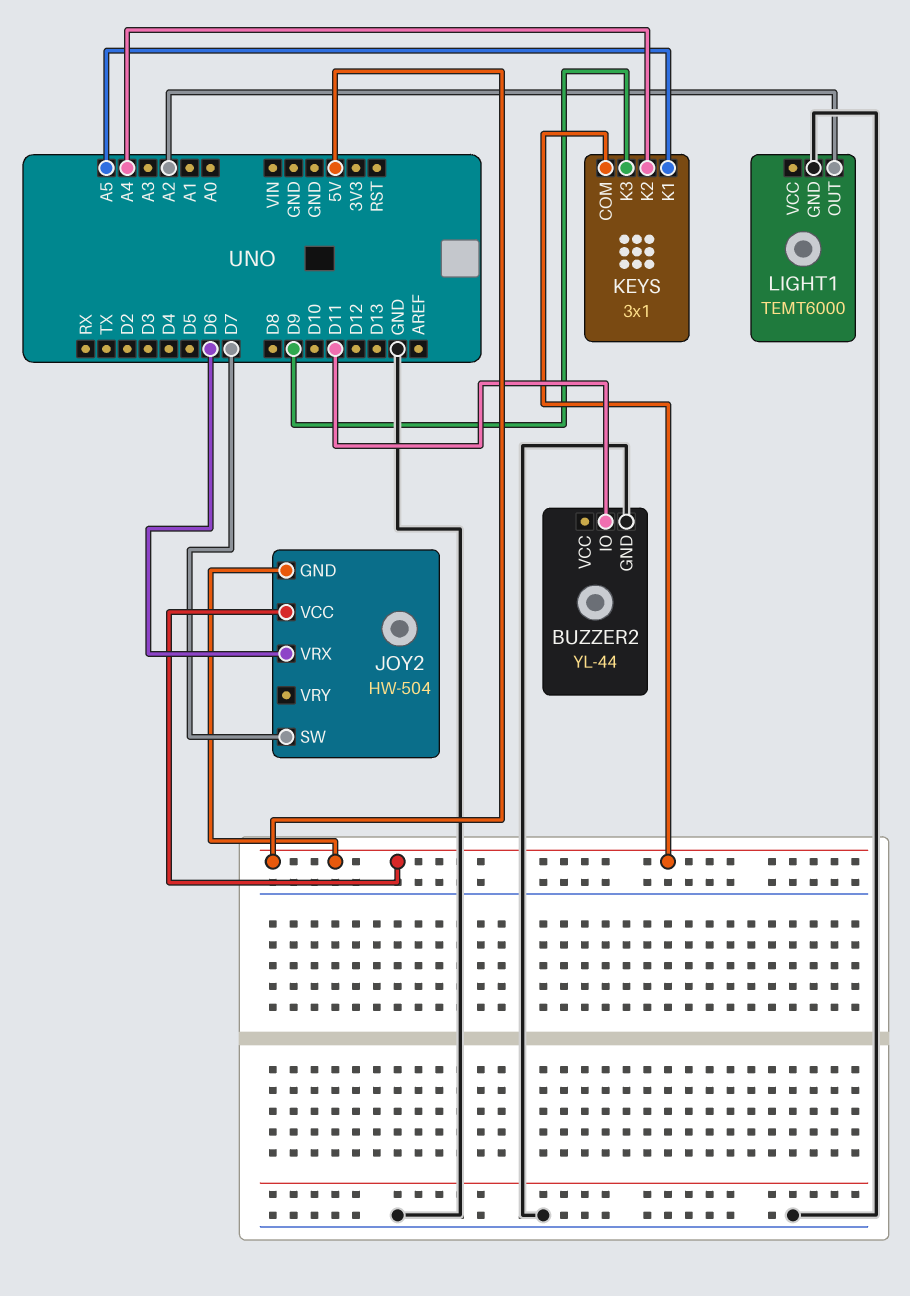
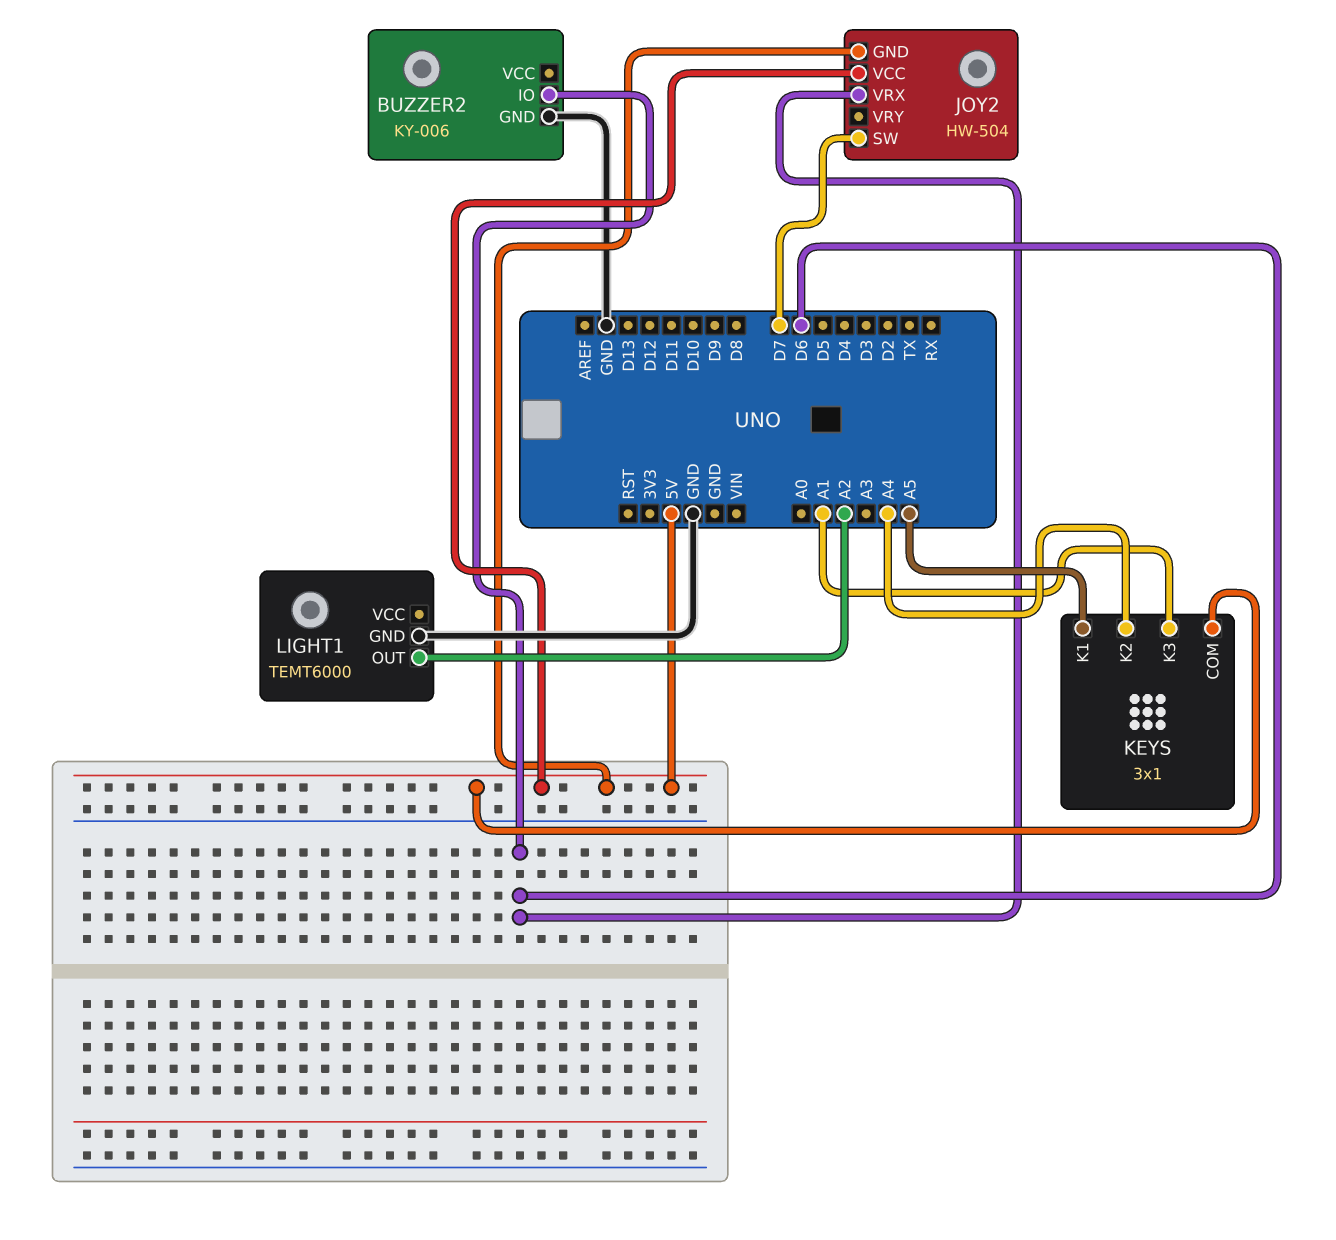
BUZZER2: YL-44 -> KY-006
BUZZER2 pin IO: D11 -> D6
KEYS pin K3: D9 -> A1

